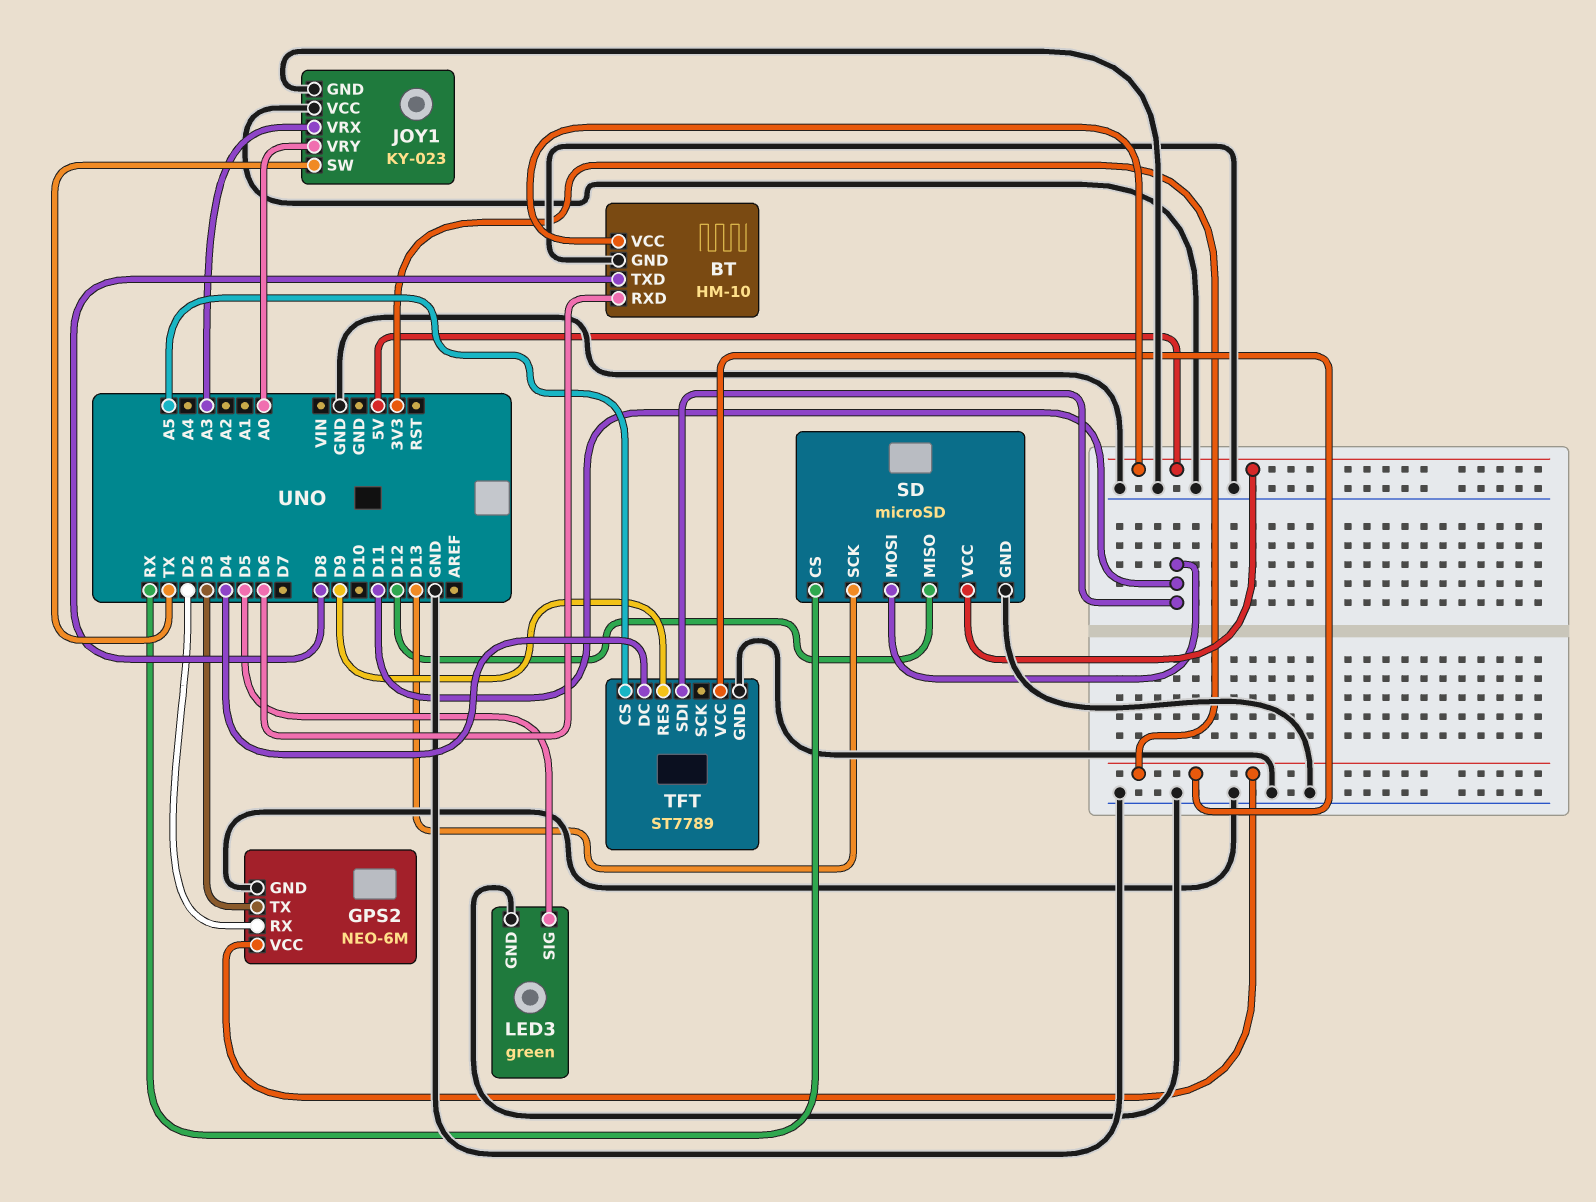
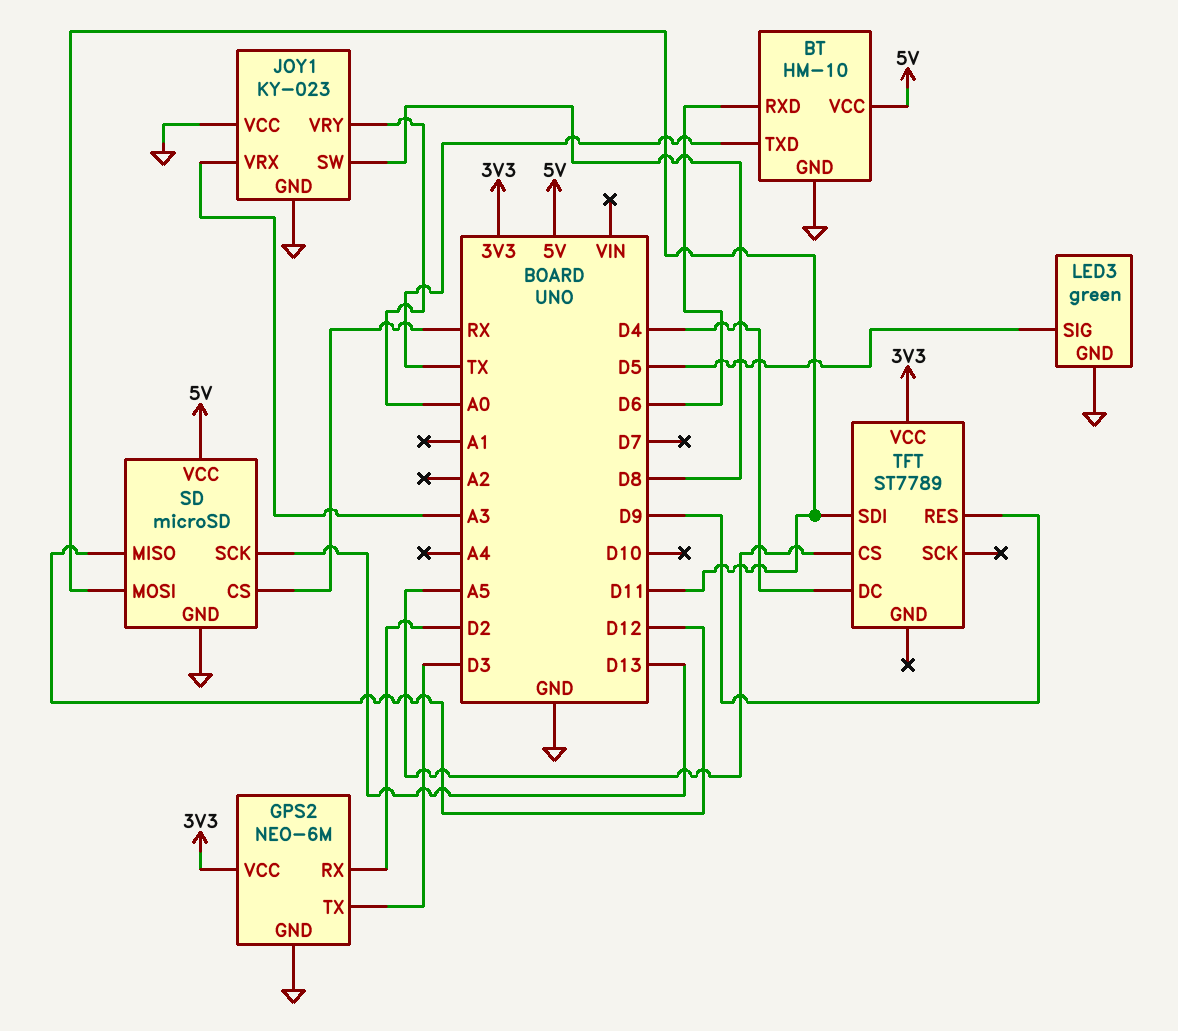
BT pin TXD: D8 -> TX
JOY1 pin SW: TX -> D8
TFT pin GND: GND -> none

